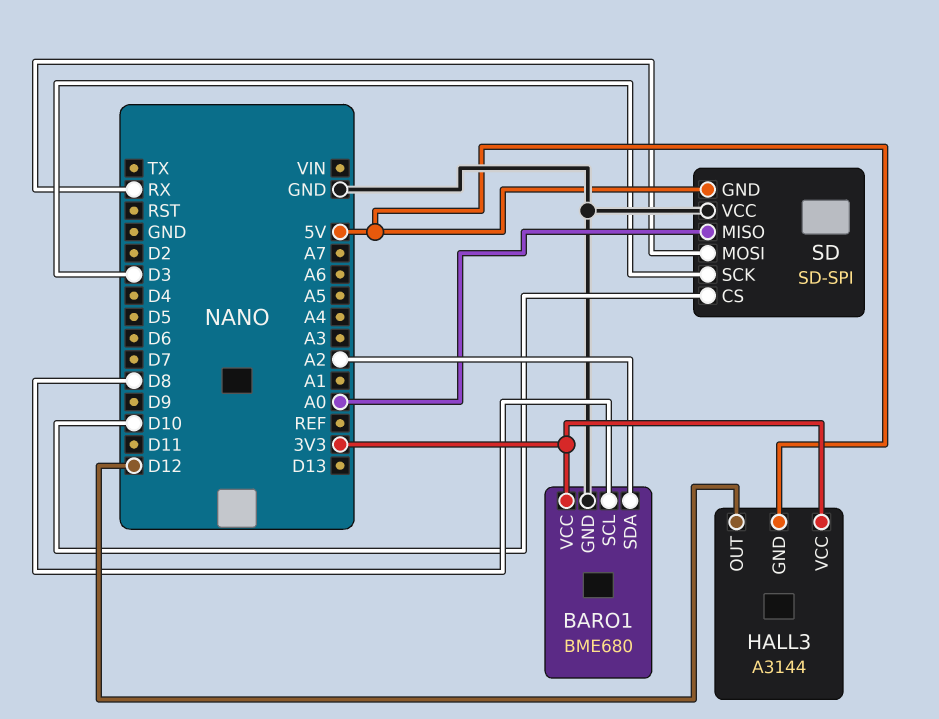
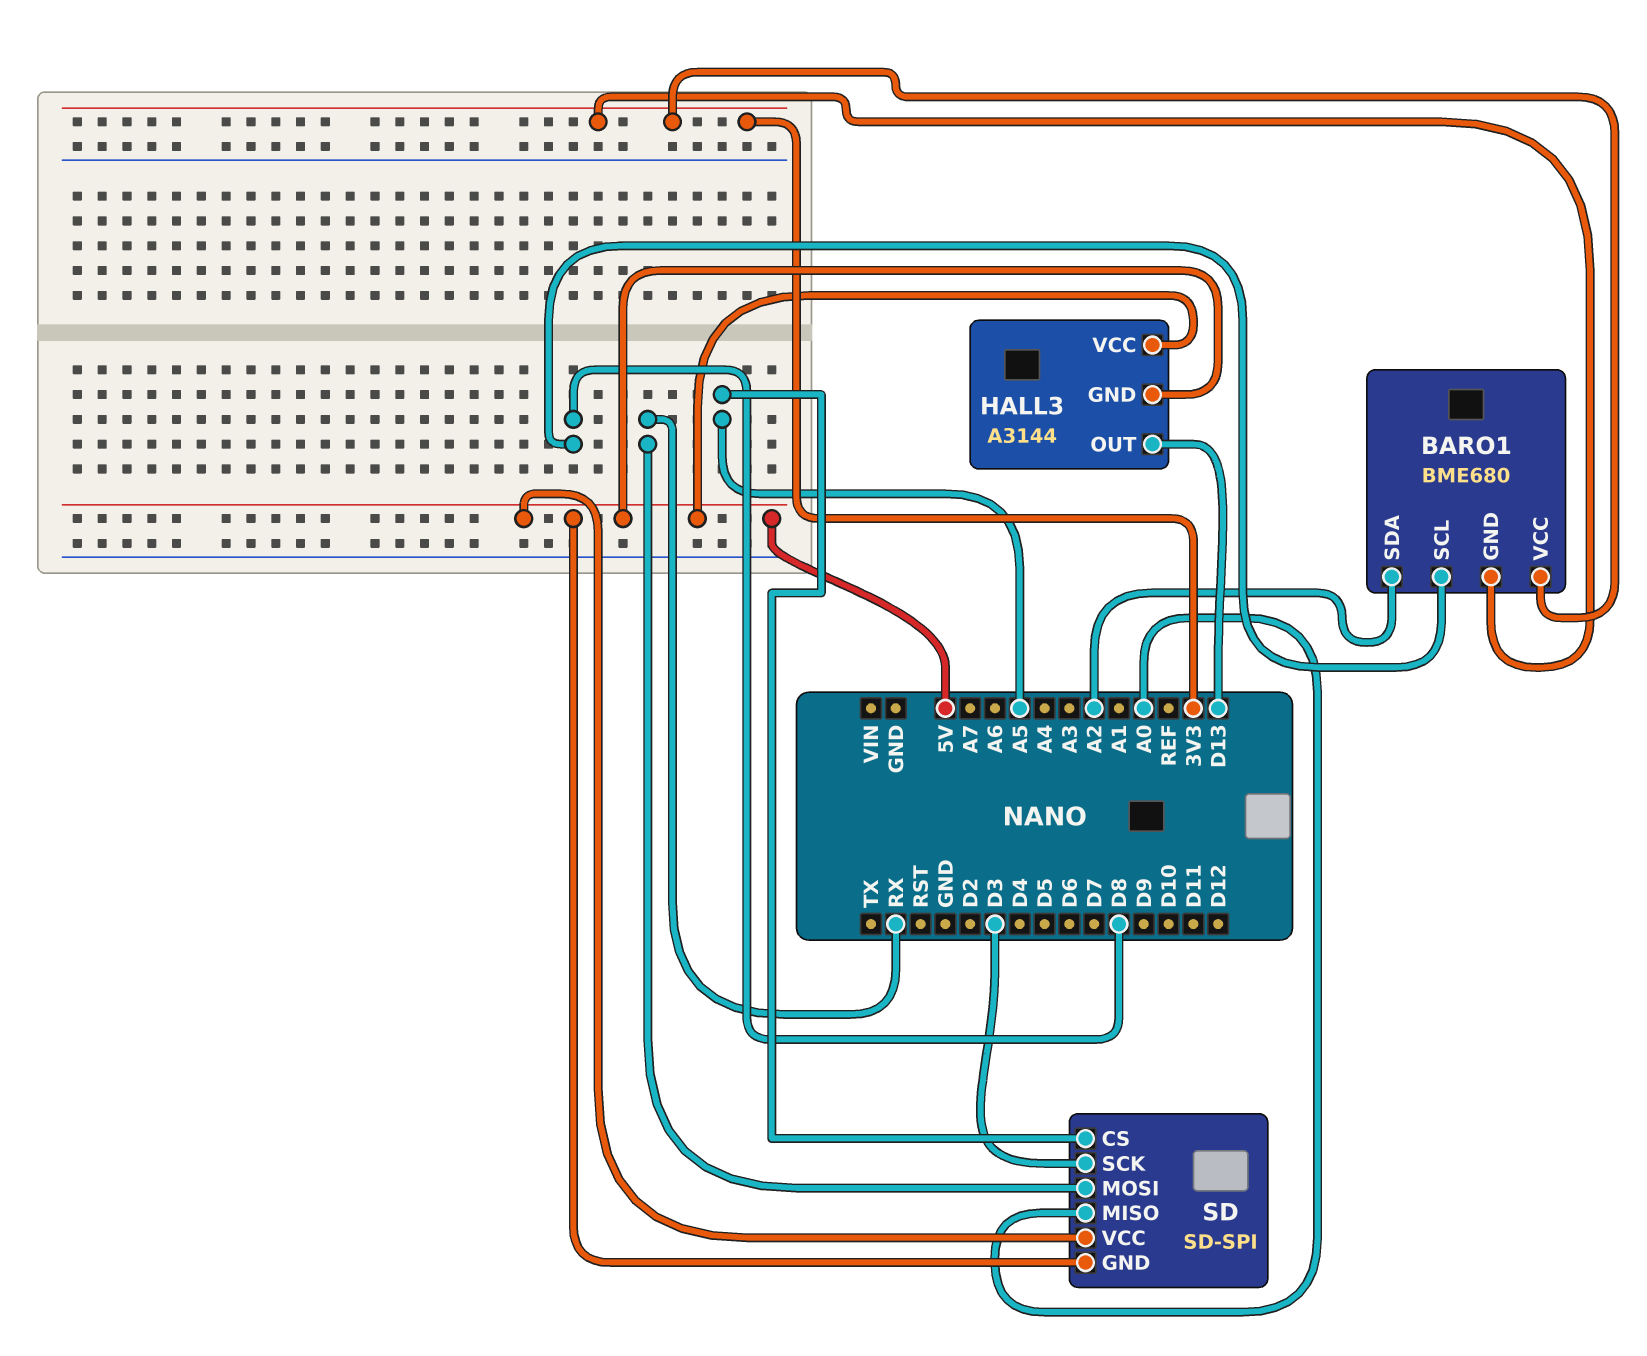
BARO1 pin GND: GND -> 3V3
HALL3 pin OUT: D12 -> D13
HALL3 pin VCC: 3V3 -> 5V
SD pin CS: D10 -> A5
SD pin VCC: GND -> 5V

